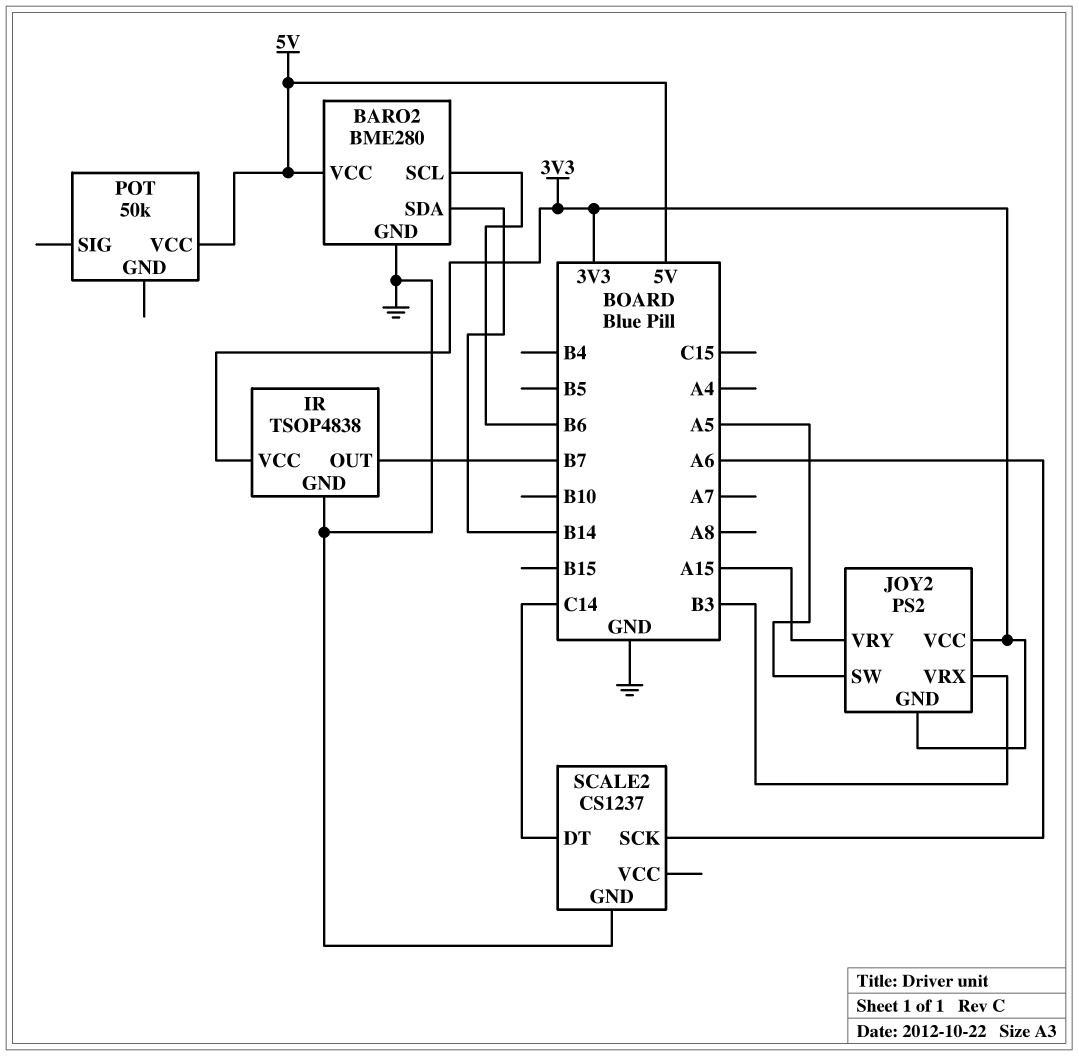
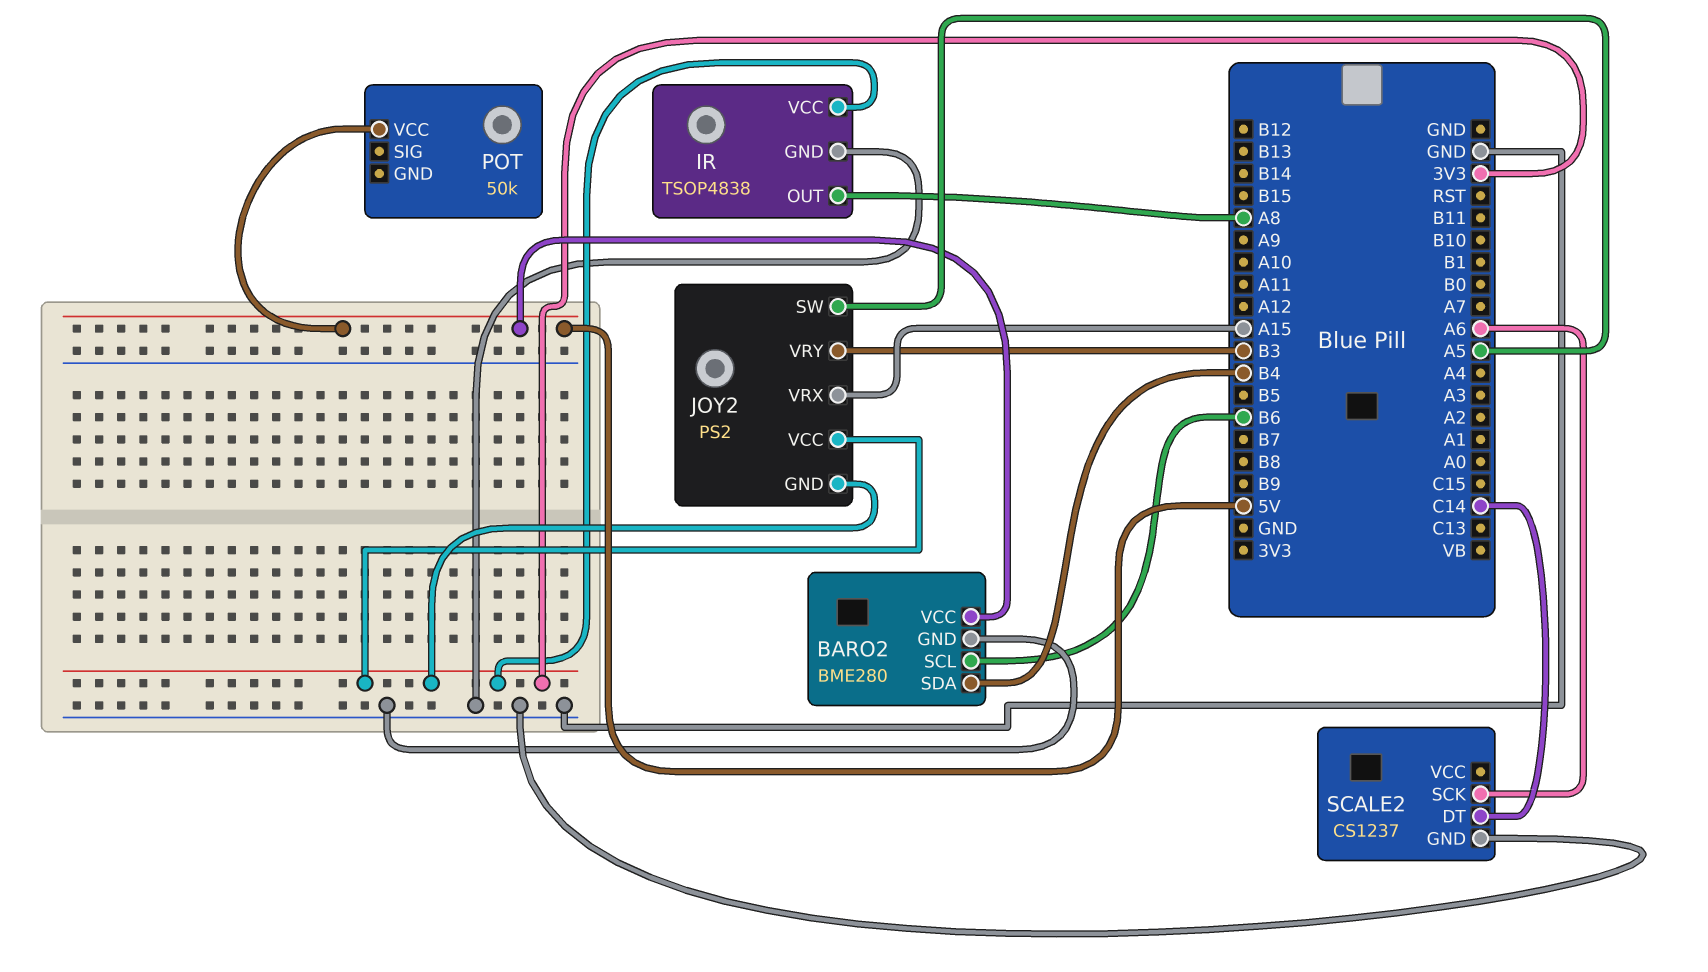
BARO2 pin SDA: B14 -> B4
IR pin OUT: B7 -> A8
JOY2 pin VRX: B3 -> A15
JOY2 pin VRY: A15 -> B3

